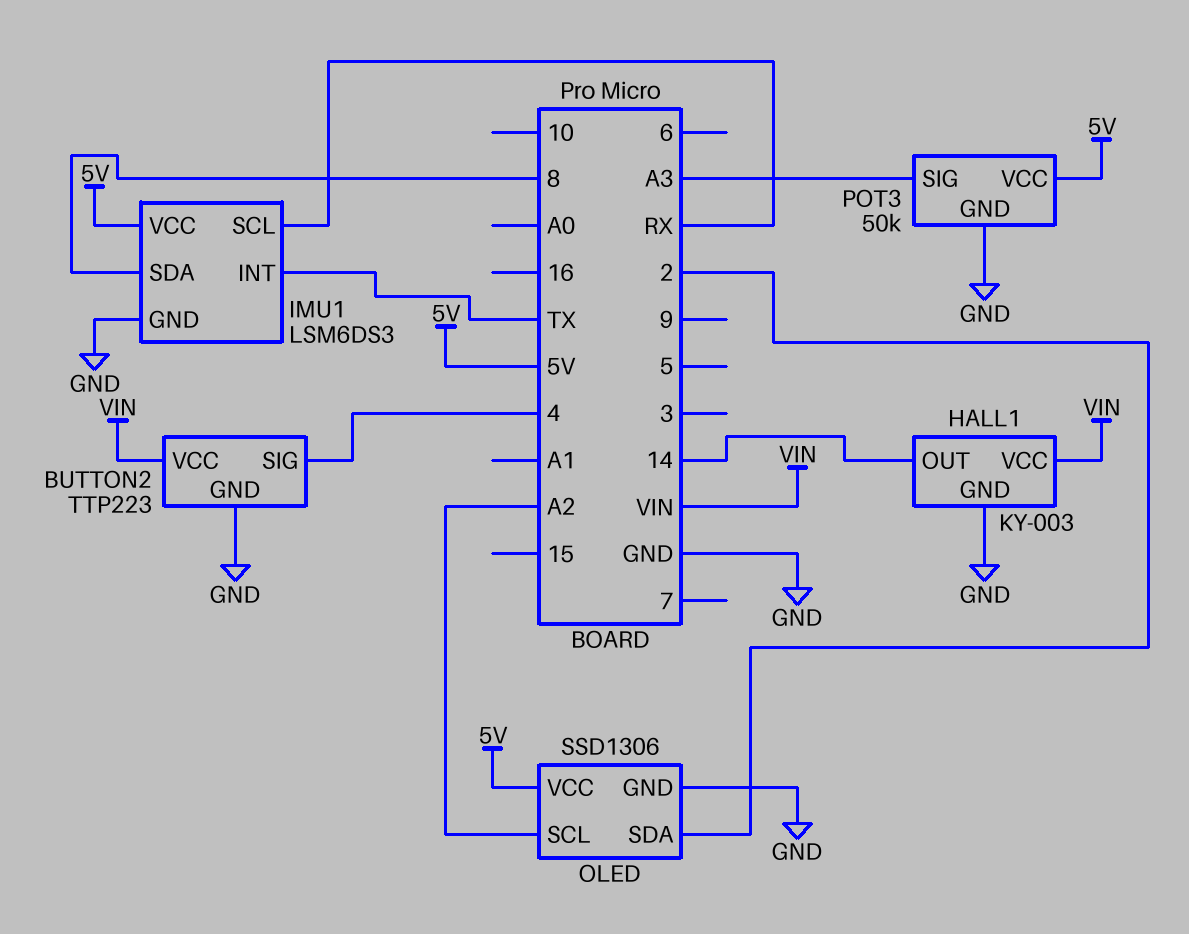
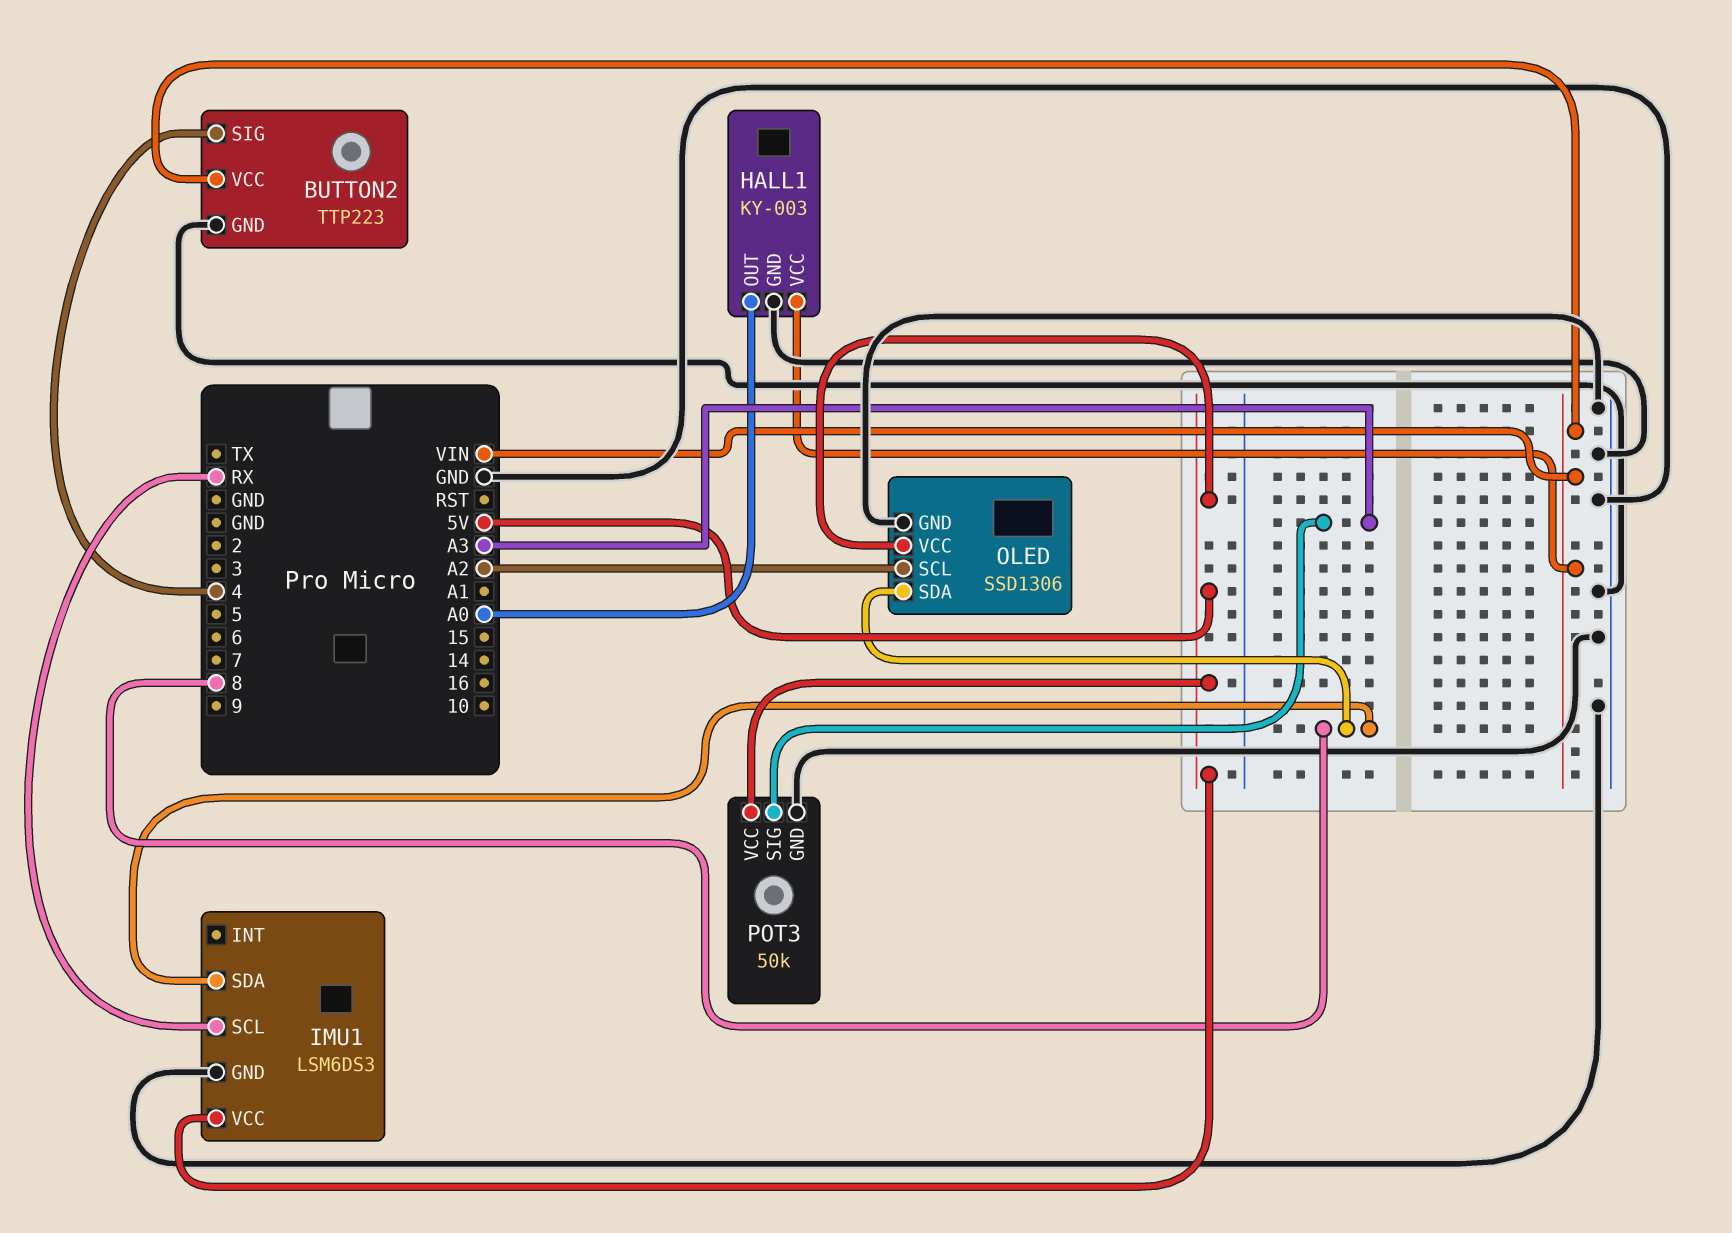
HALL1 pin OUT: 14 -> A0
IMU1 pin INT: TX -> none
OLED pin SDA: 2 -> 8

